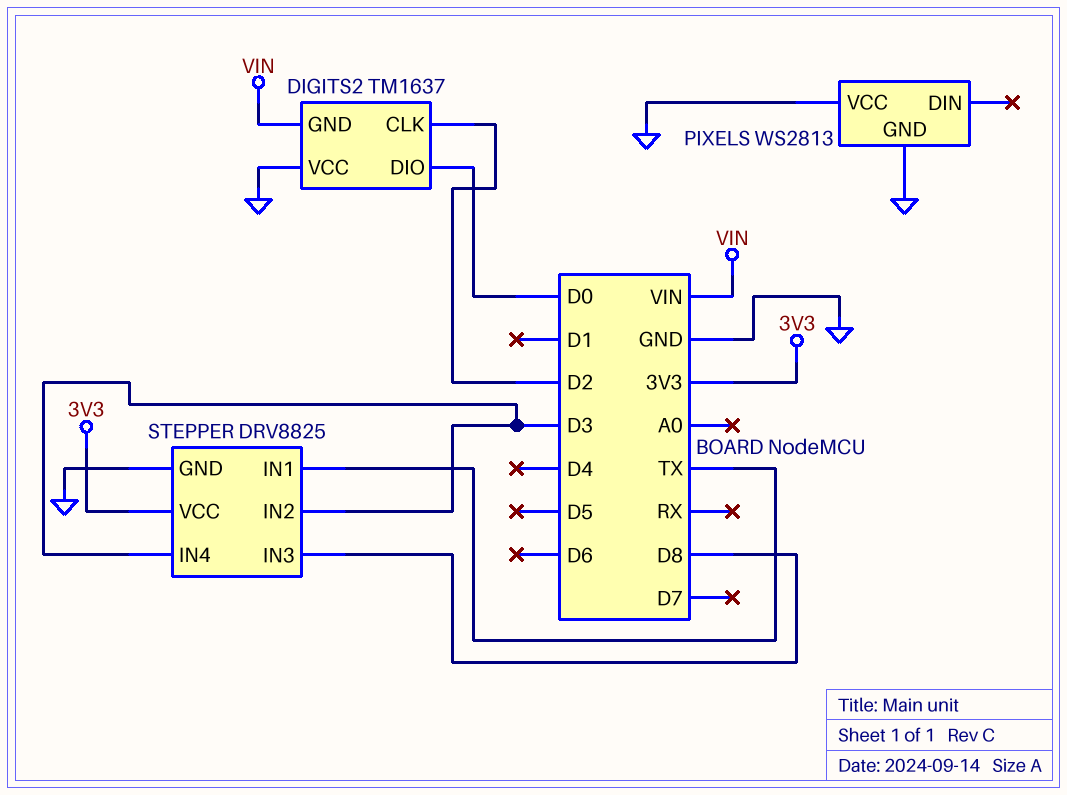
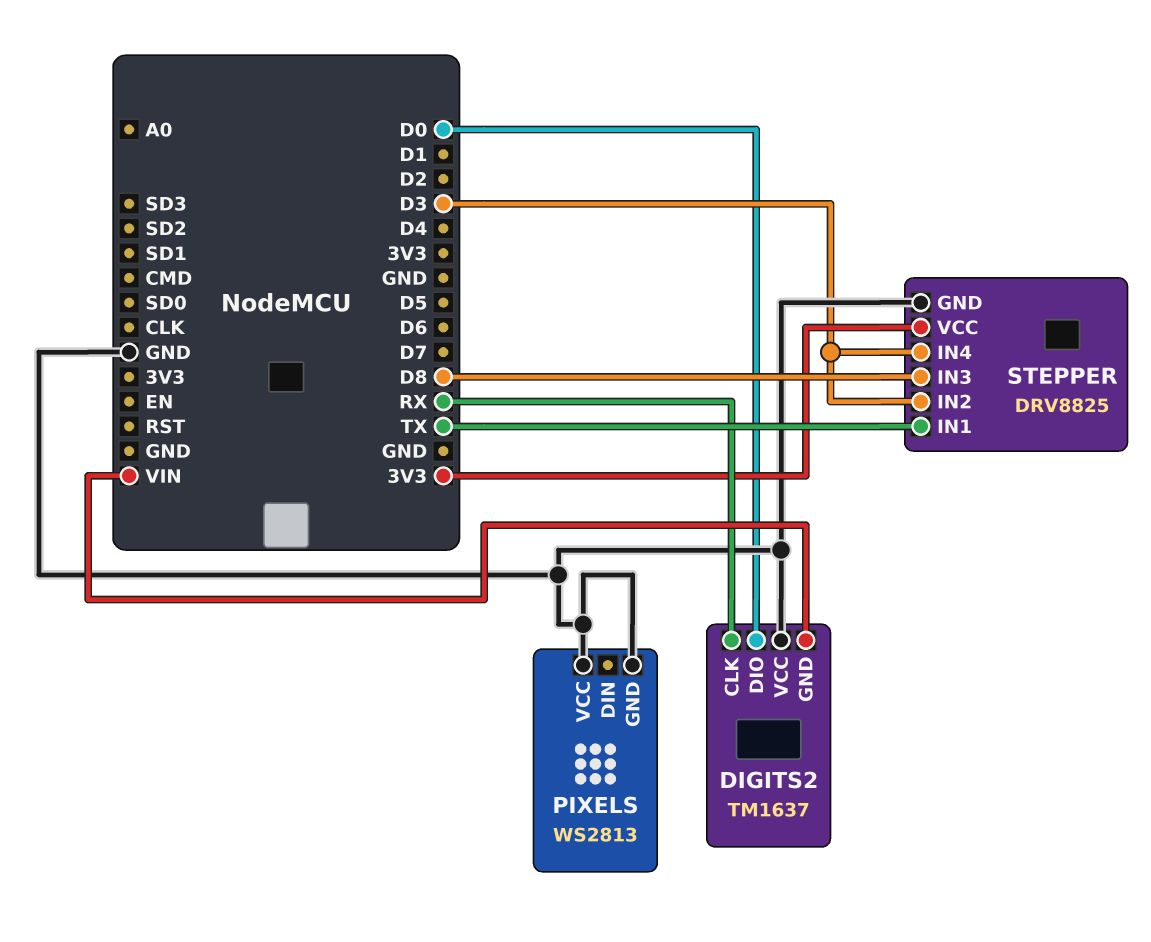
DIGITS2 pin CLK: D2 -> RX

